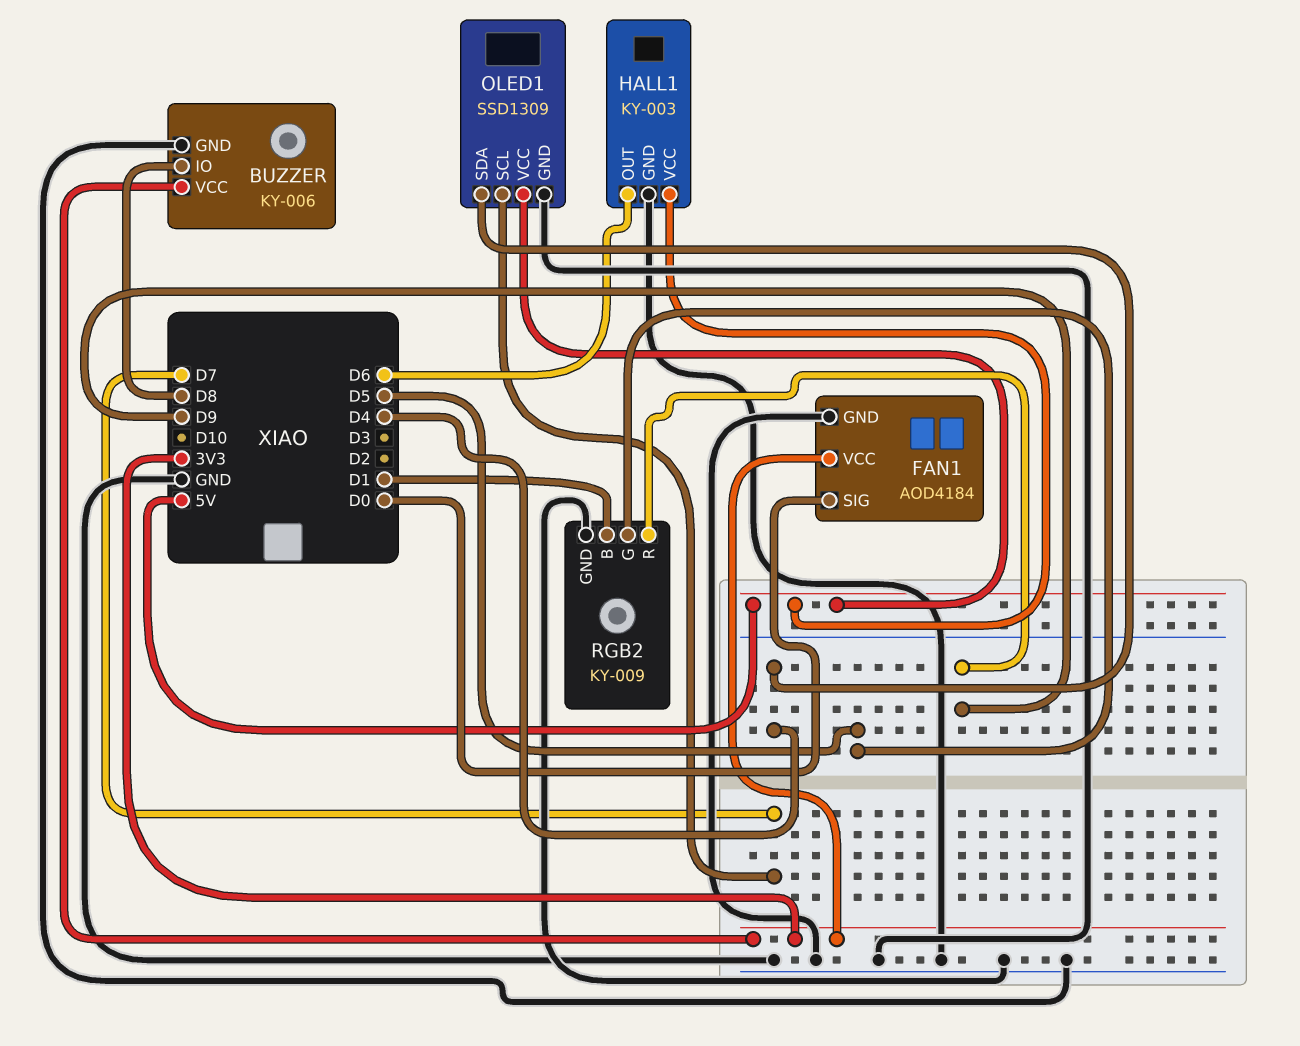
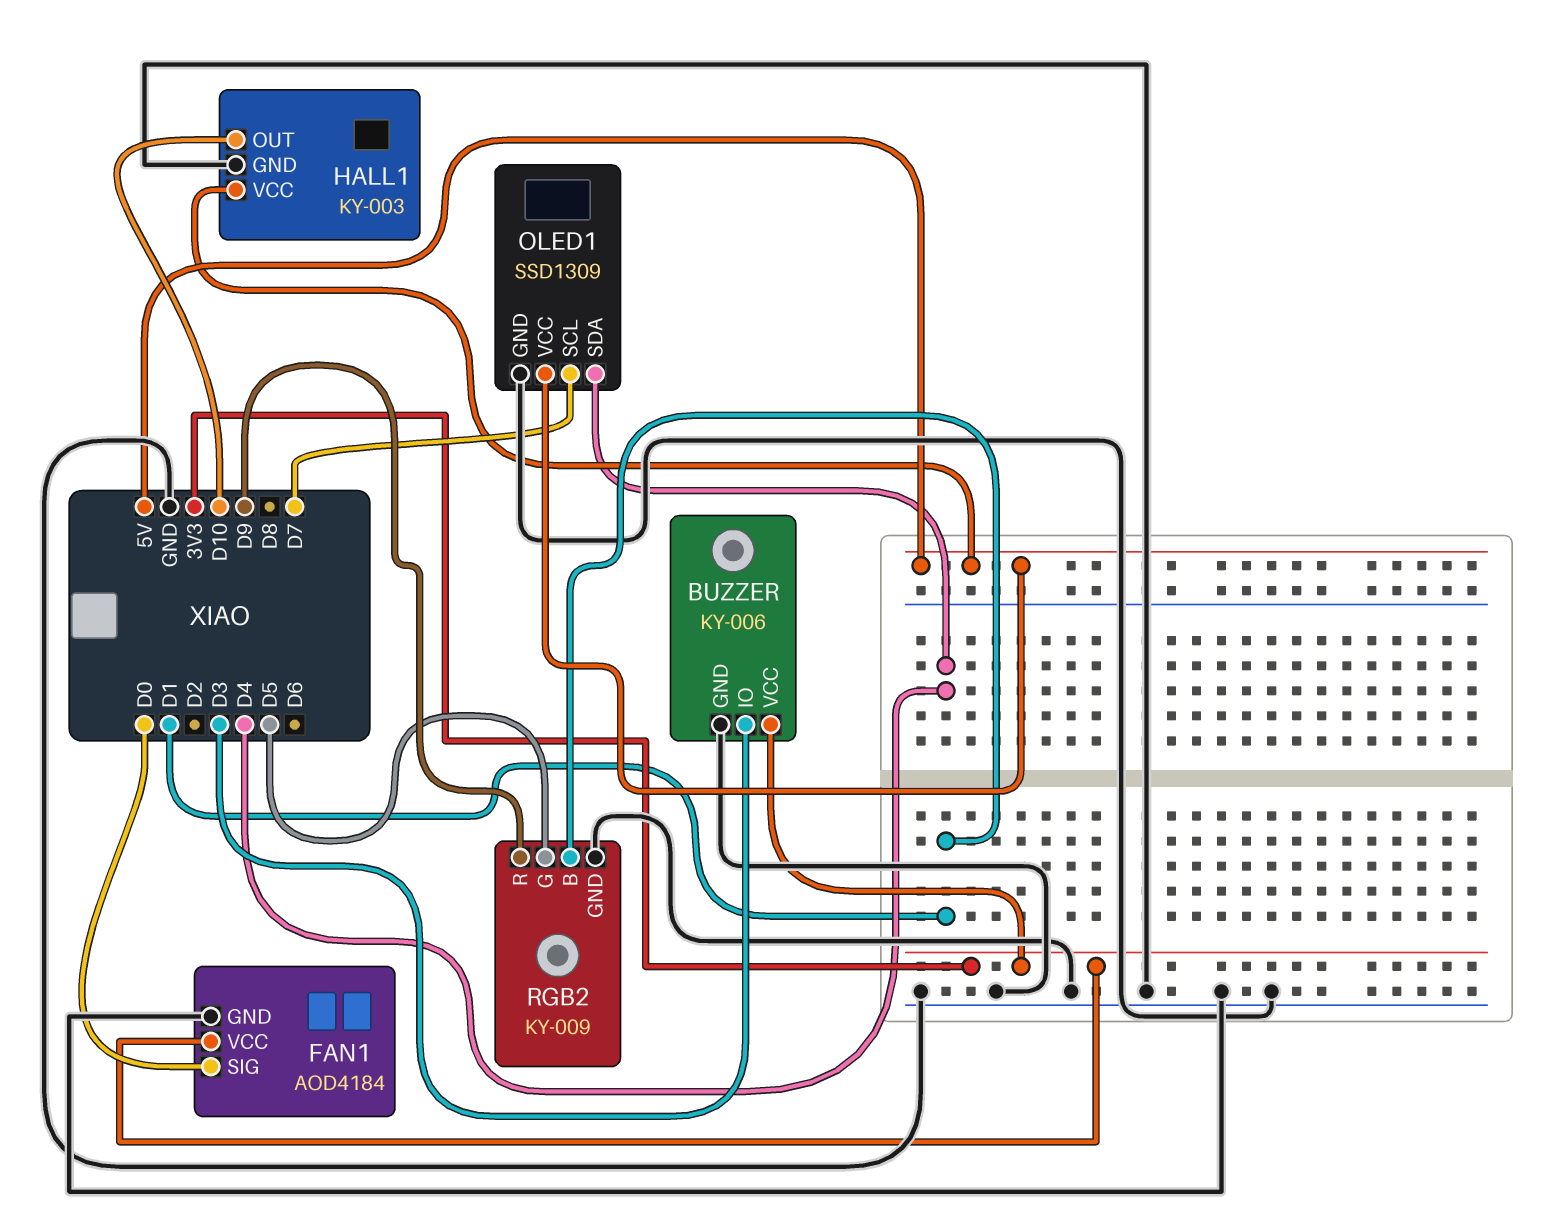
BUZZER pin IO: D8 -> D3
HALL1 pin OUT: D6 -> D10

